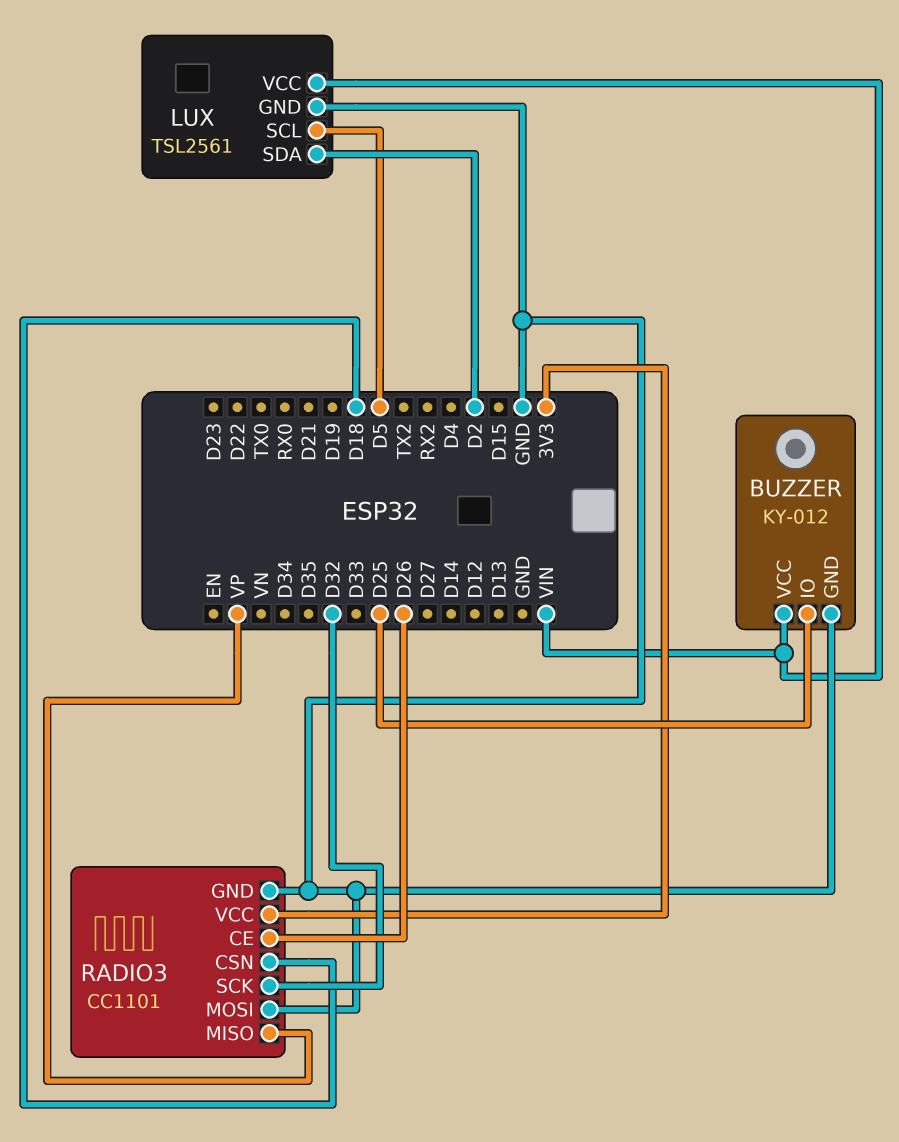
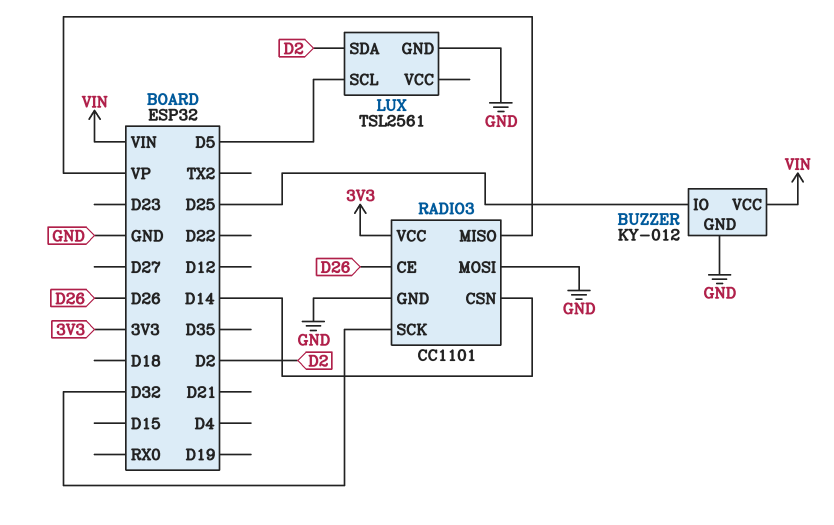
LUX pin VCC: VIN -> none
RADIO3 pin CSN: D18 -> D14

